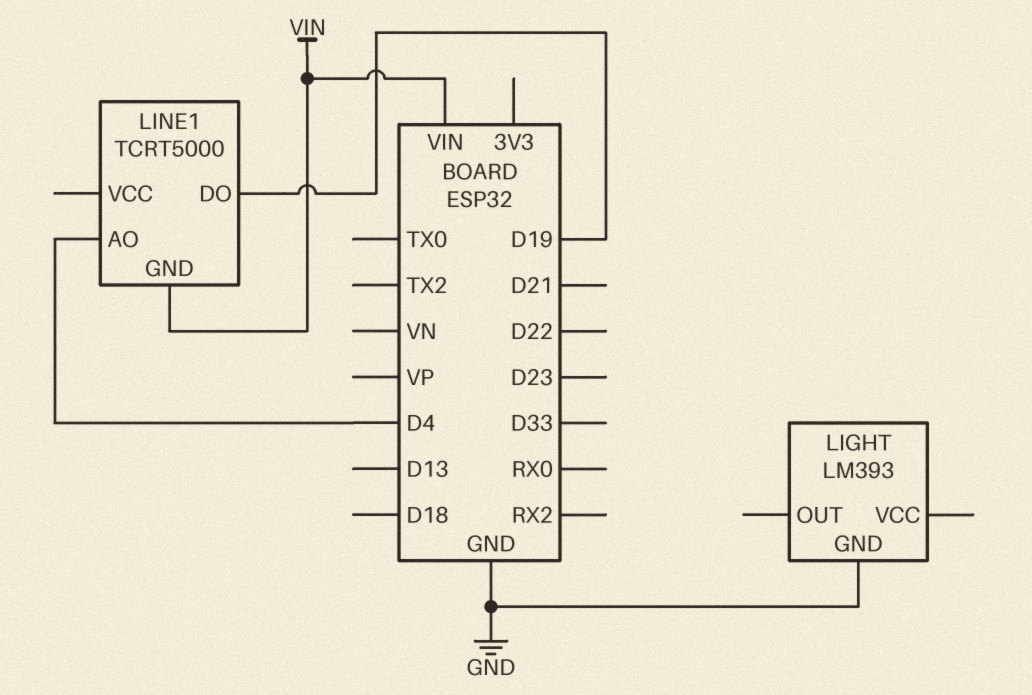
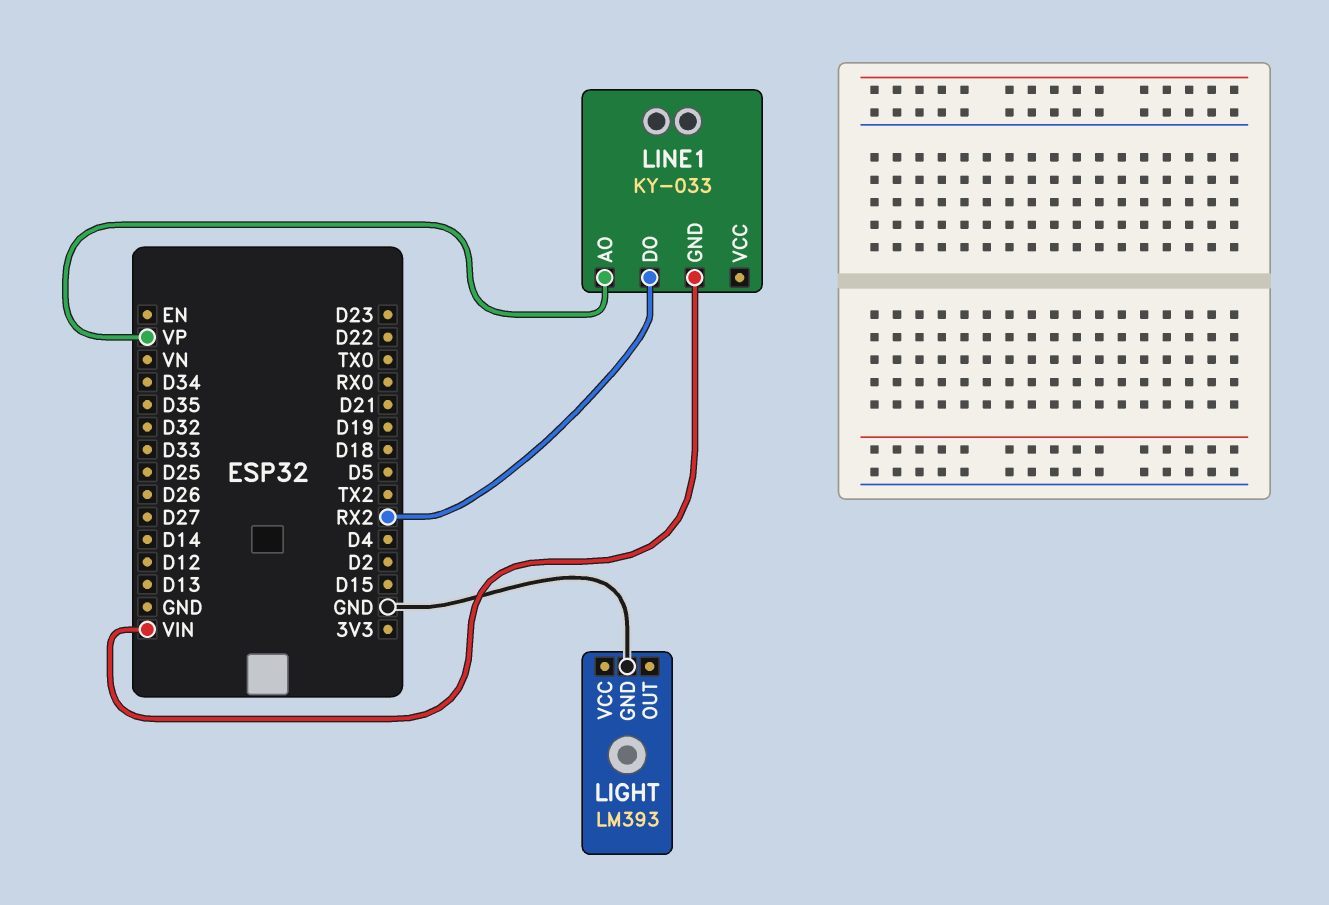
LINE1: TCRT5000 -> KY-033
LINE1 pin AO: D4 -> VP
LINE1 pin DO: D19 -> RX2

